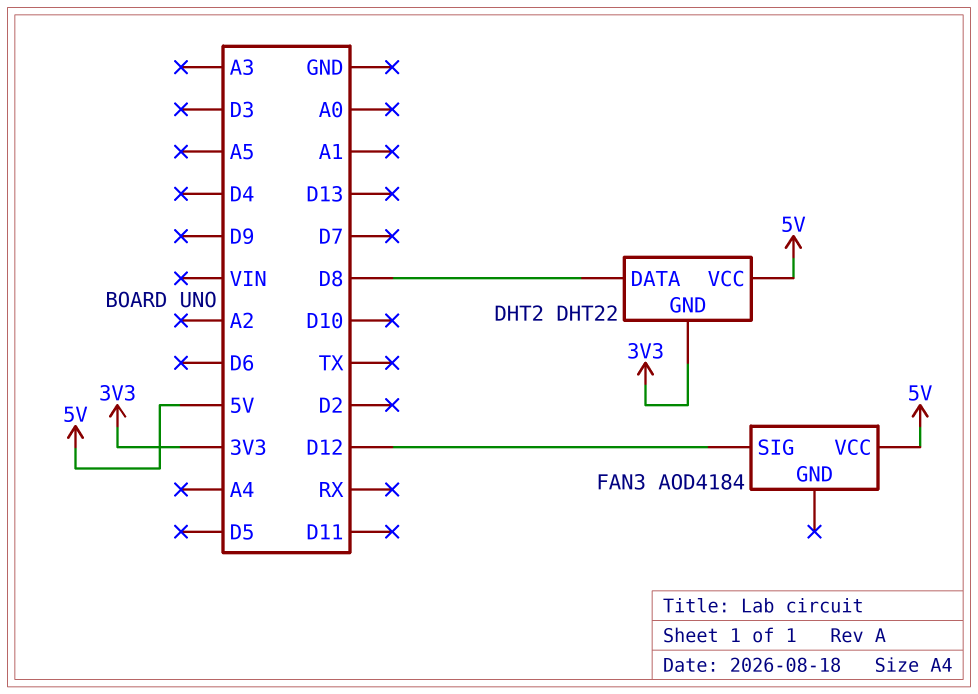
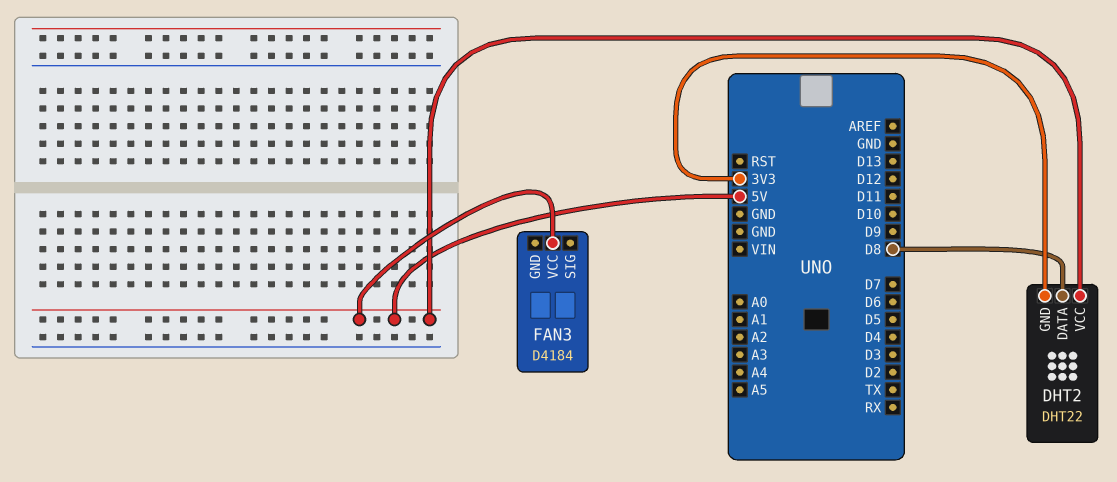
FAN3: AOD4184 -> D4184
FAN3 pin SIG: D12 -> none

